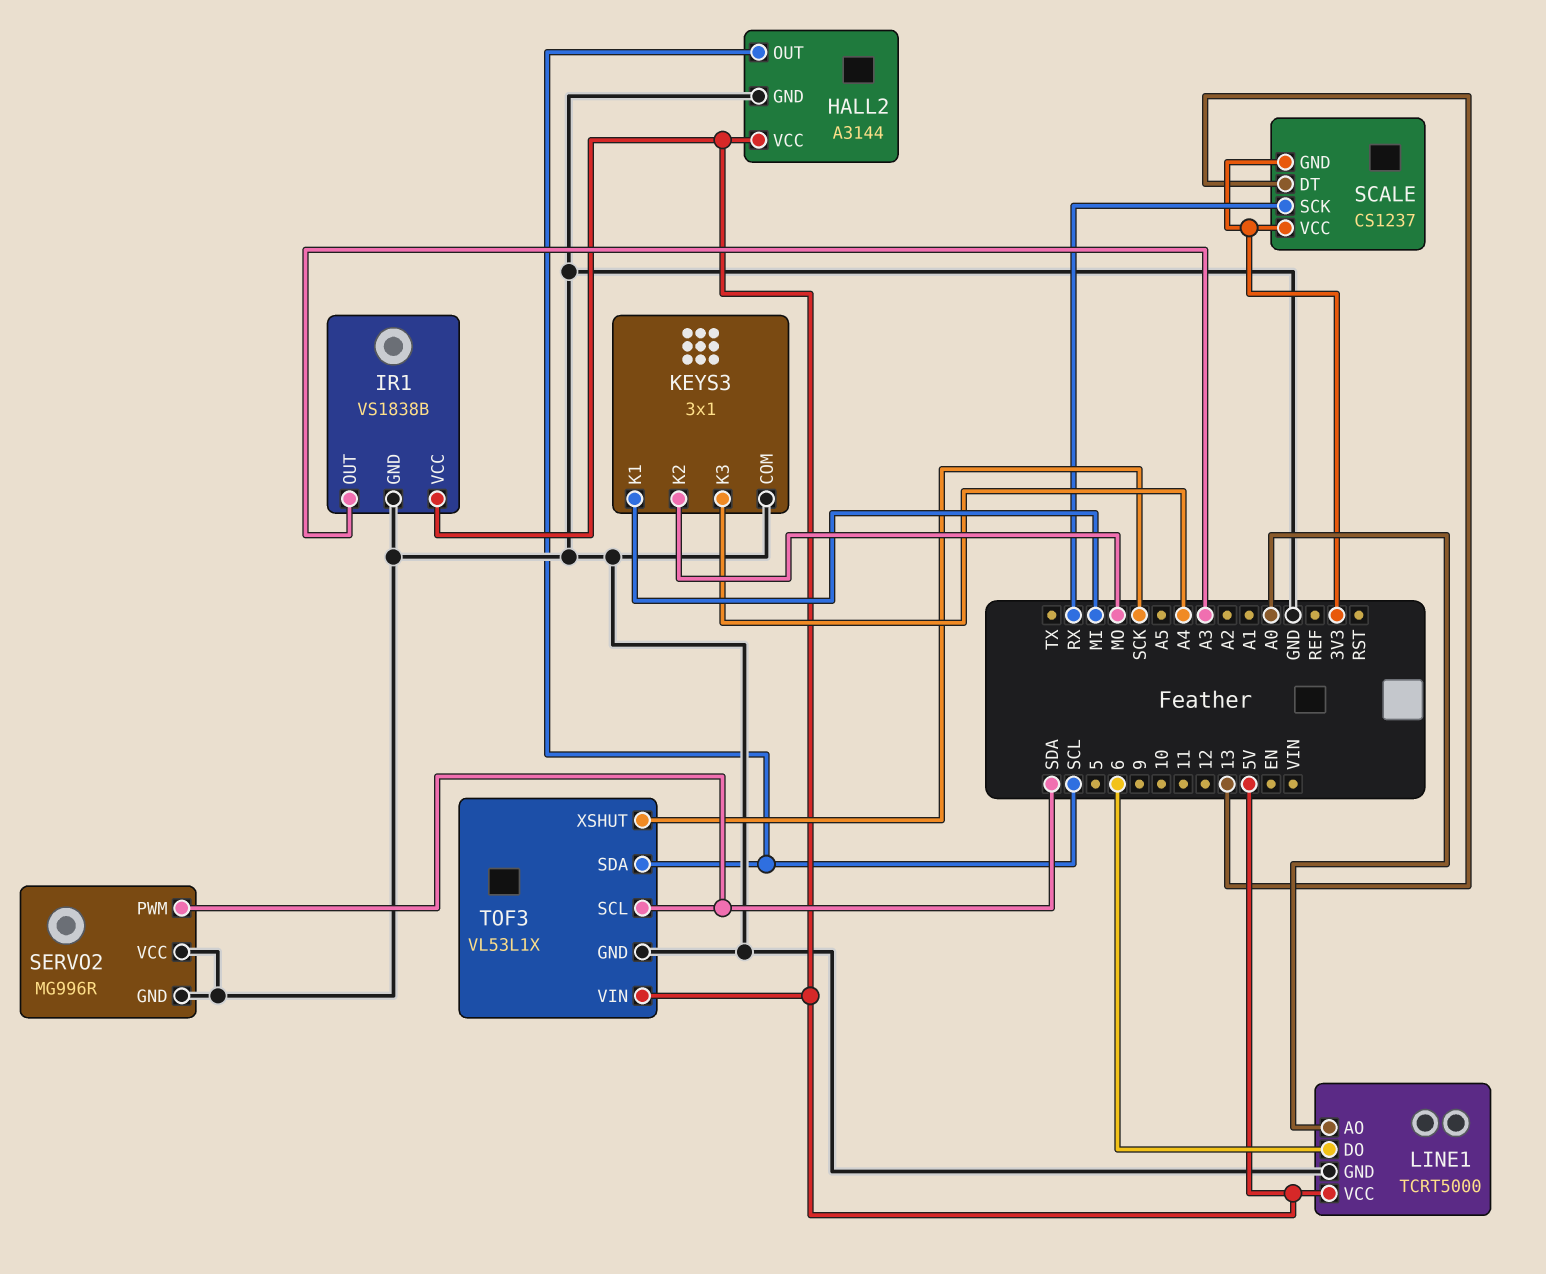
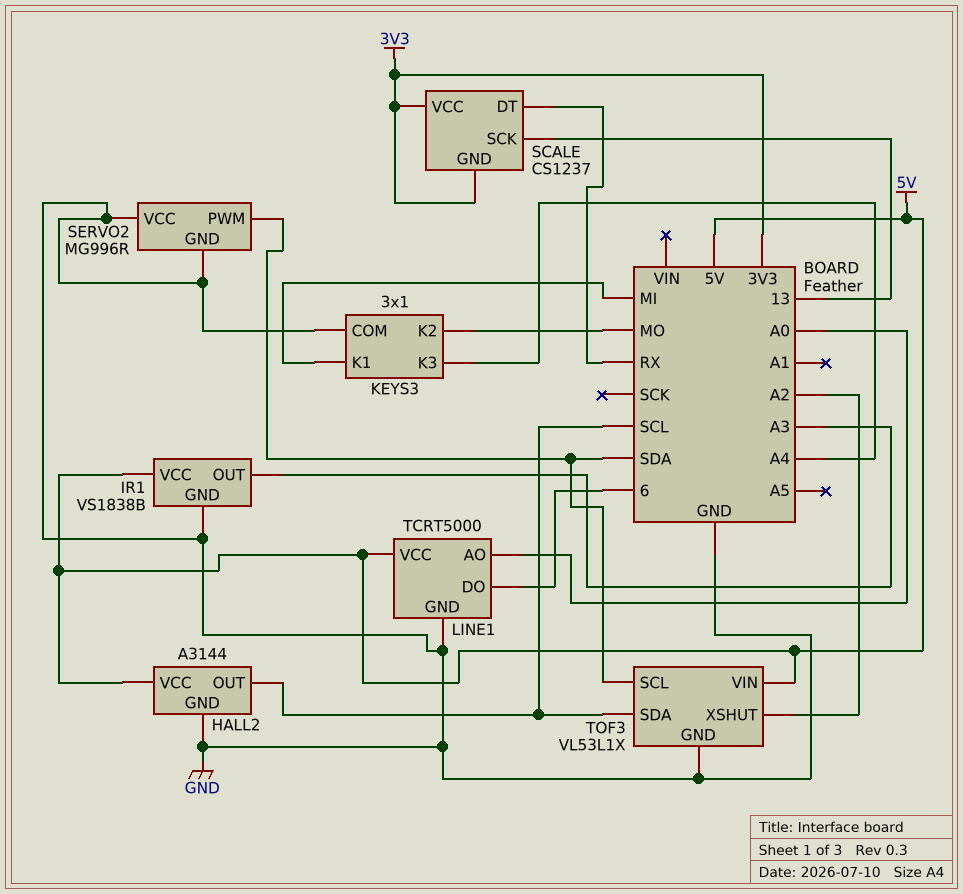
SCALE pin DT: 13 -> RX
SCALE pin SCK: RX -> 13
TOF3 pin XSHUT: SCK -> A2

